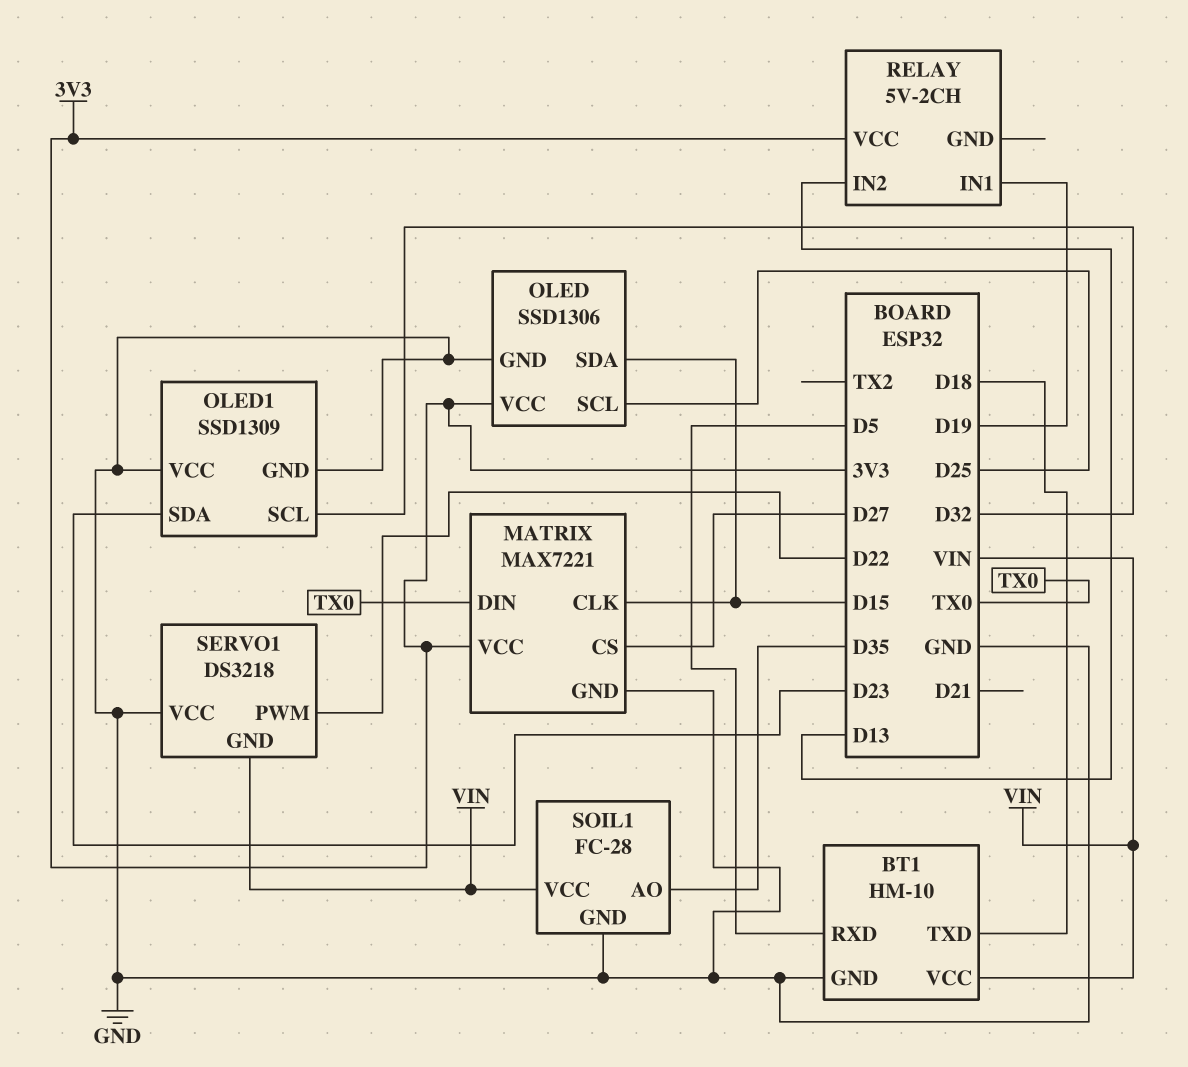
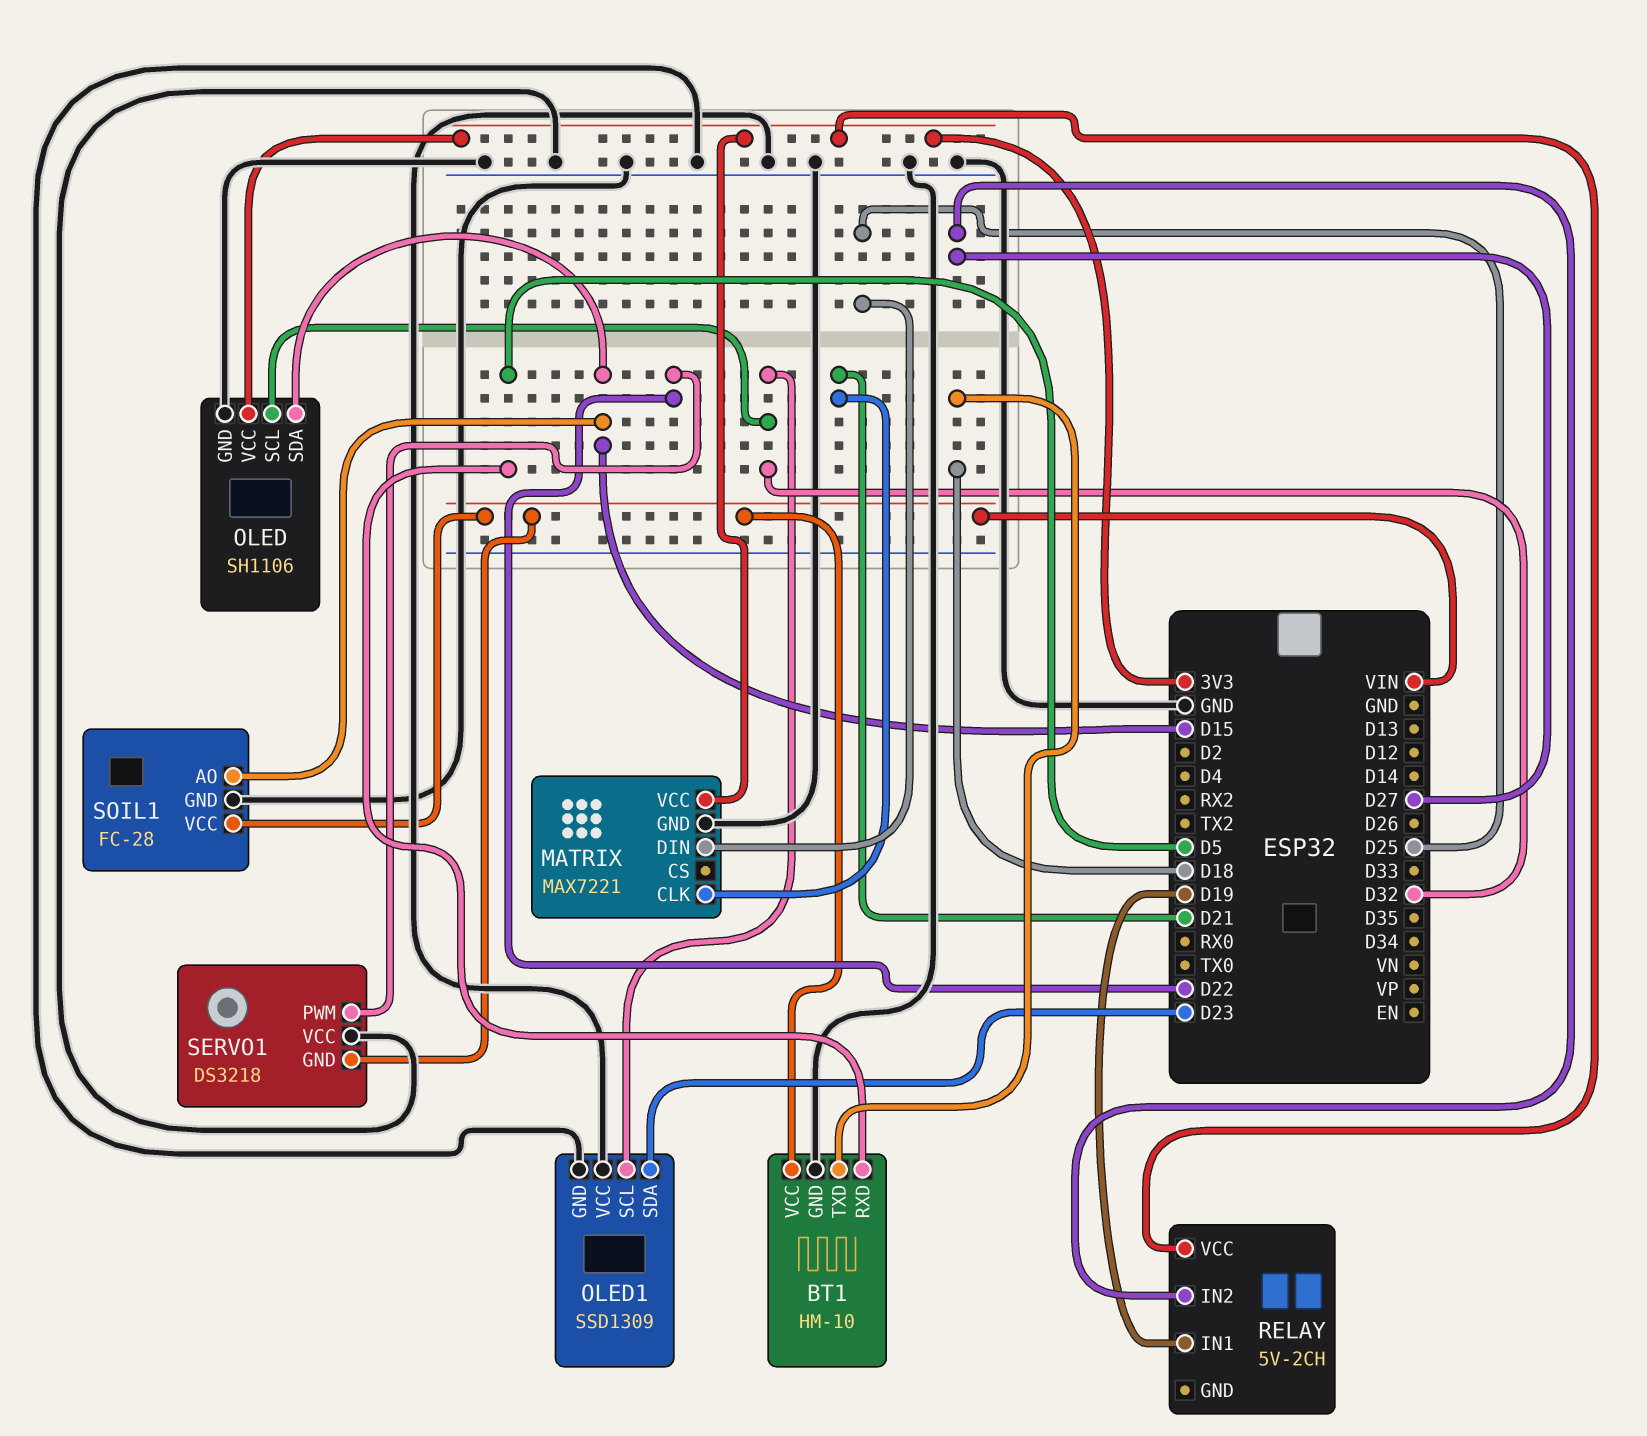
MATRIX pin CLK: D15 -> D21
MATRIX pin CS: D27 -> none
MATRIX pin DIN: TX0 -> D25
OLED: SSD1306 -> SH1106
OLED pin SCL: D25 -> D32
RELAY pin IN2: D13 -> D27
SOIL1 pin AO: D35 -> D15

